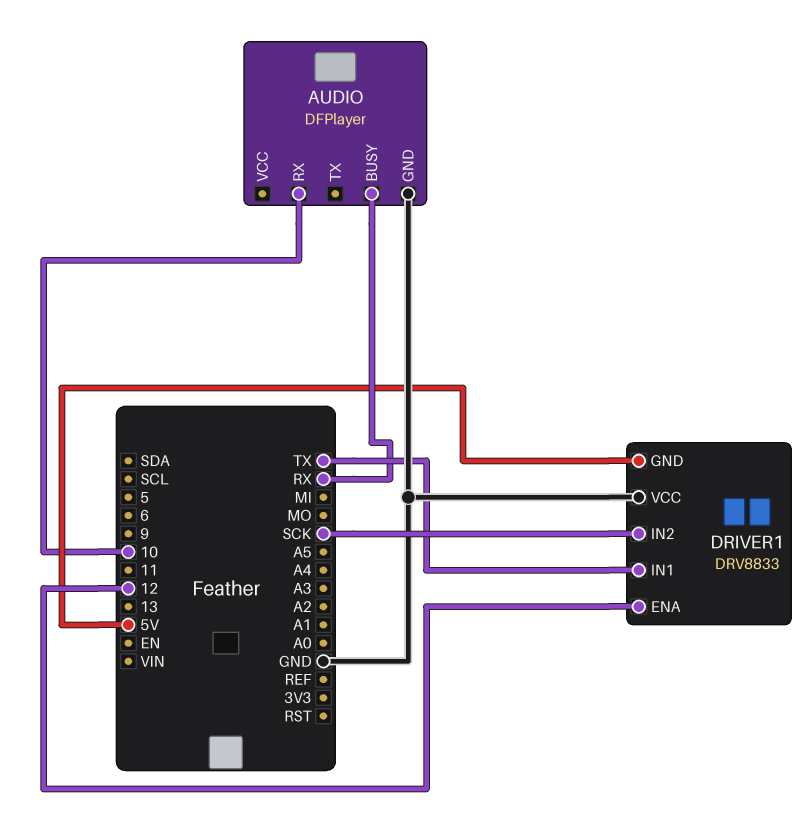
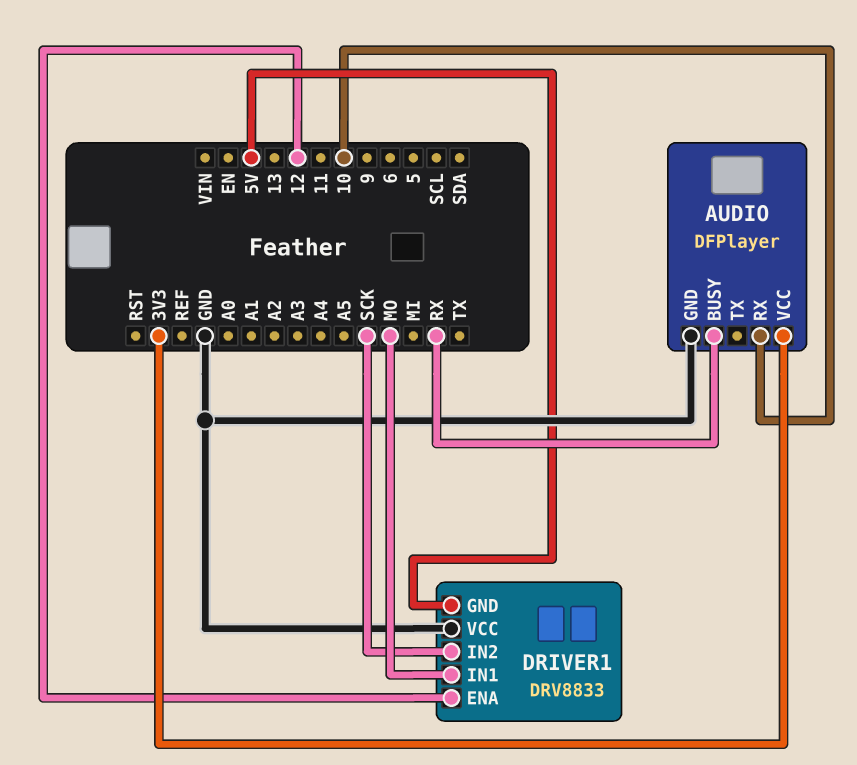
AUDIO pin VCC: none -> 3V3
DRIVER1 pin IN1: TX -> MO

